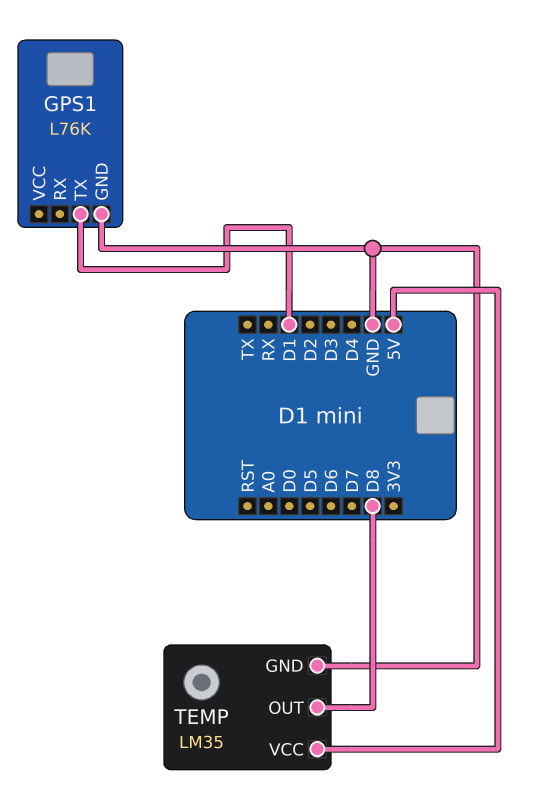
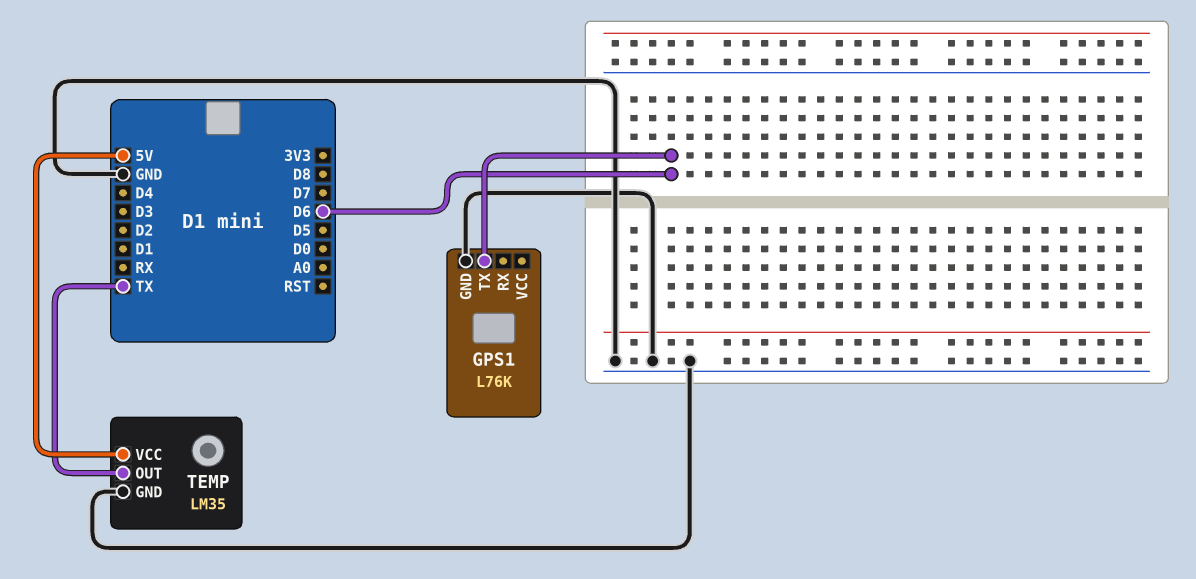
GPS1 pin TX: D1 -> D6
TEMP pin OUT: D8 -> TX

